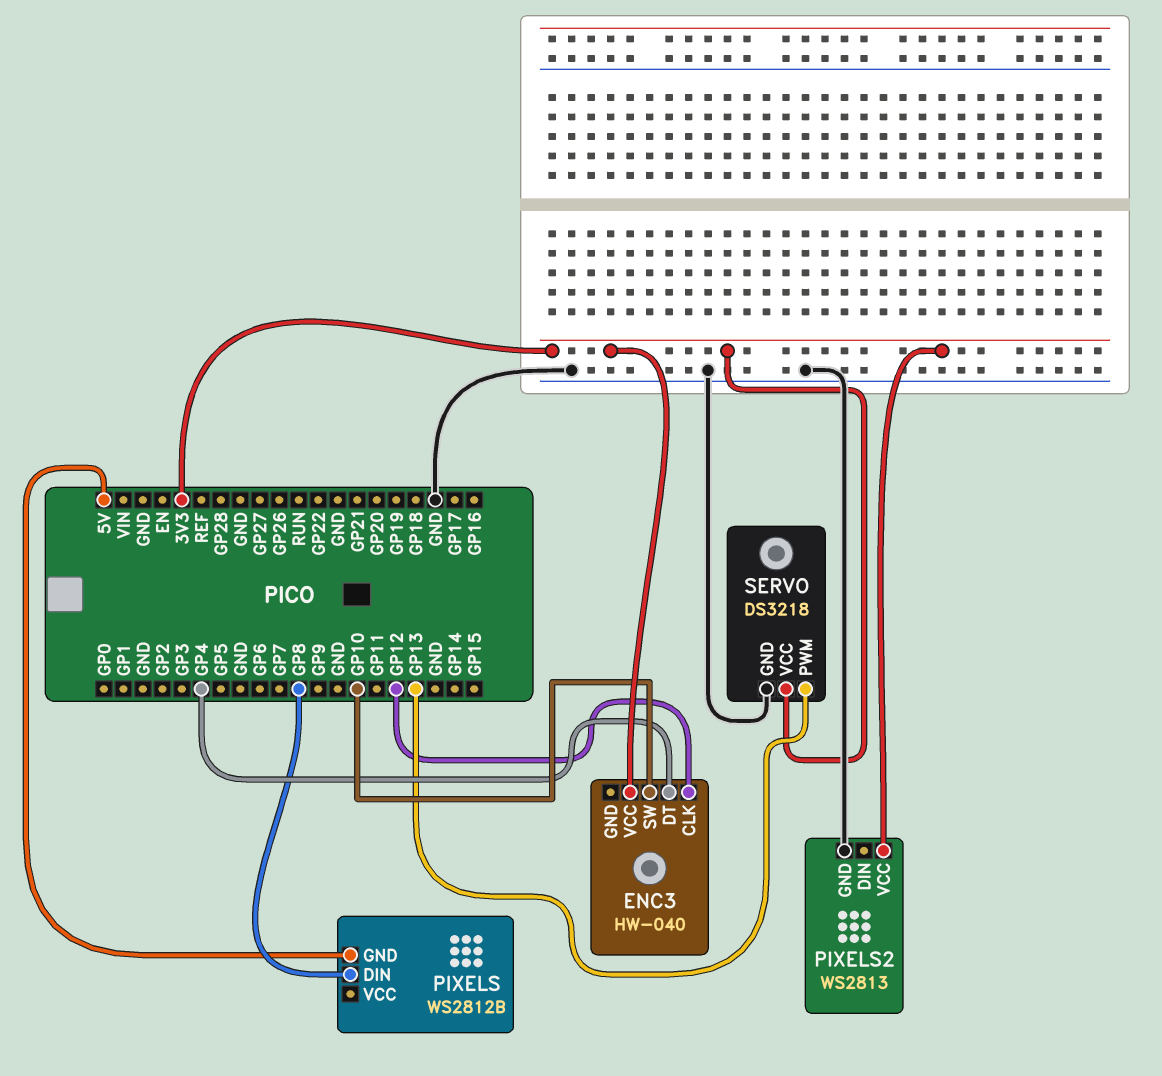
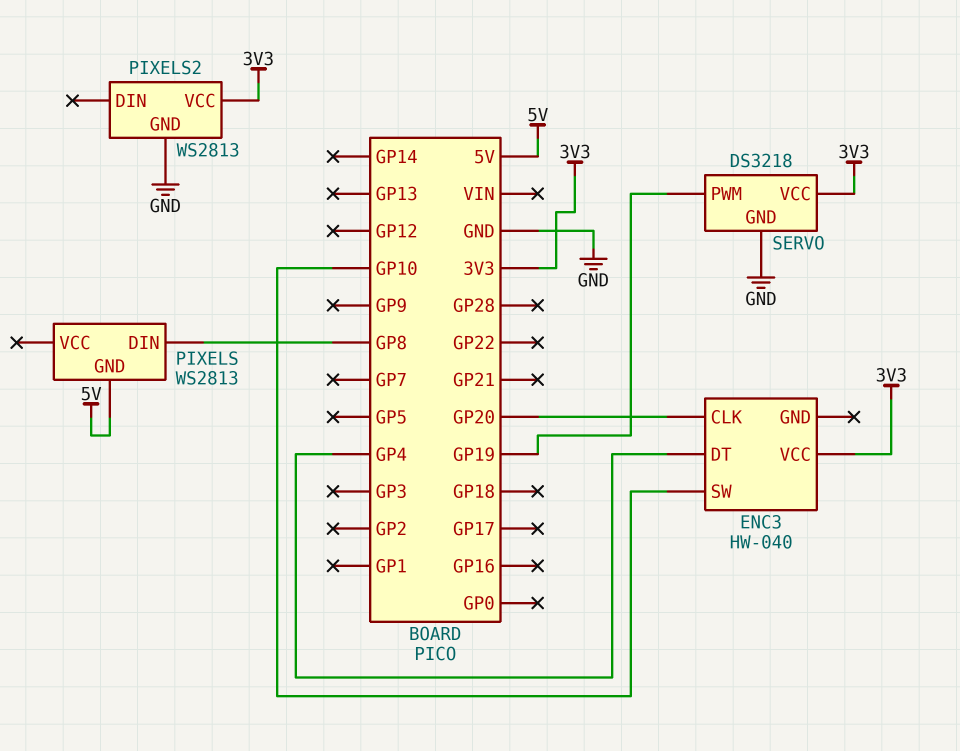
ENC3 pin CLK: GP12 -> GP20
PIXELS: WS2812B -> WS2813
SERVO pin PWM: GP13 -> GP19

